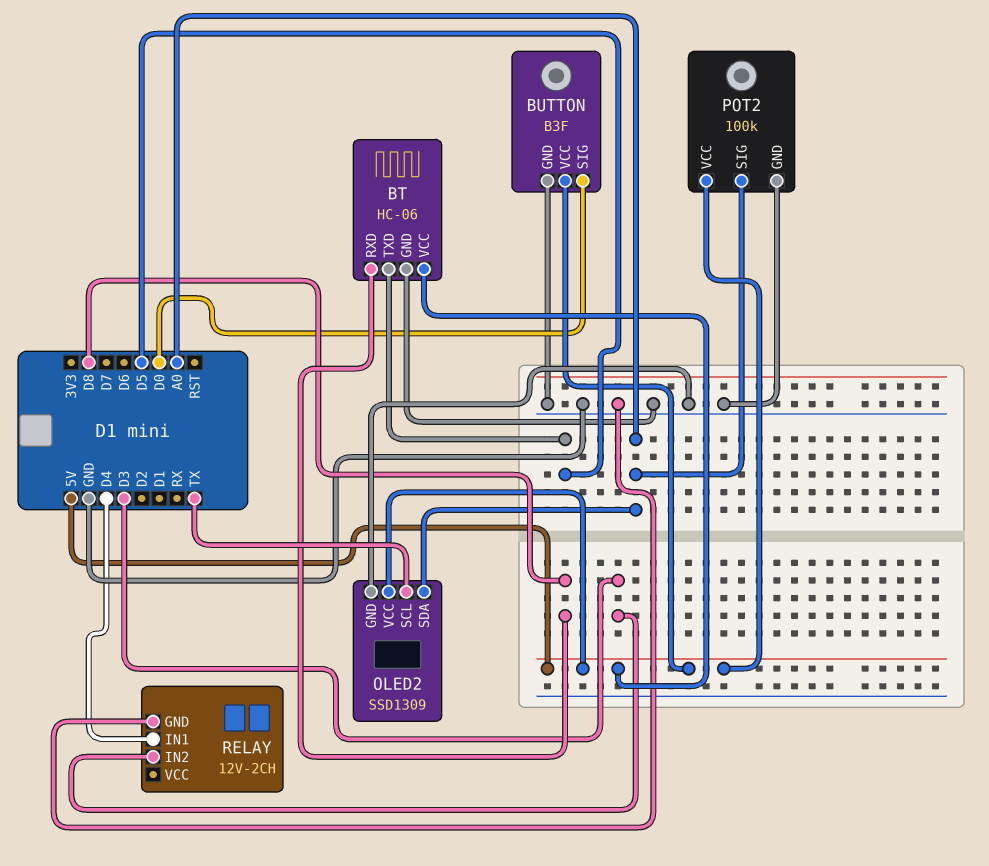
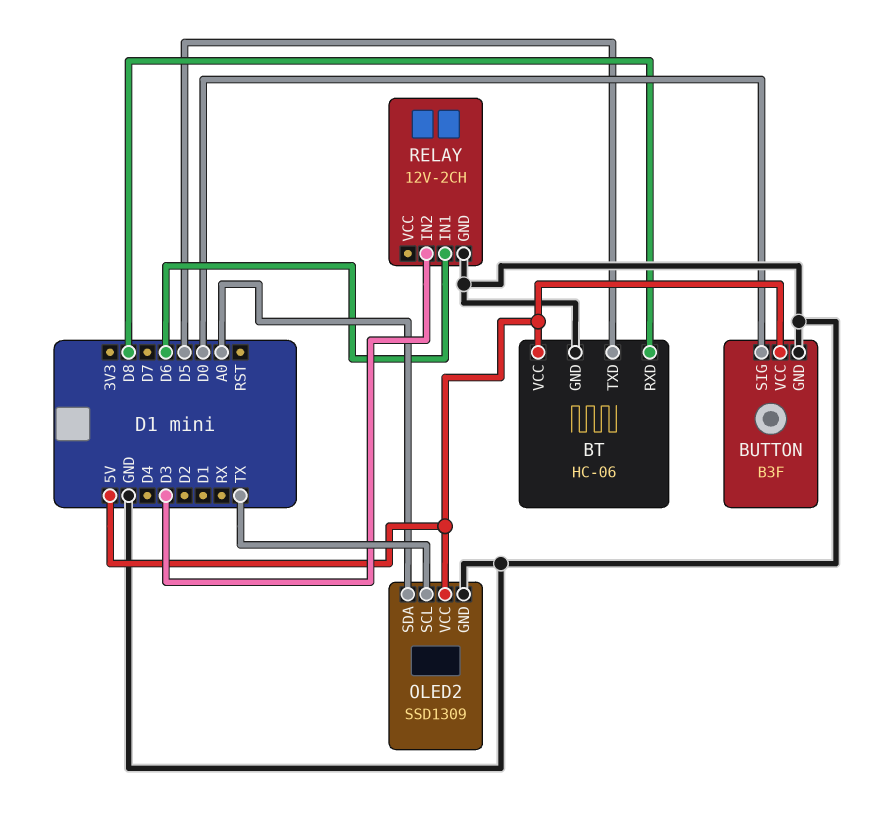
POT2: 100k -> none
POT2 pin GND: GND -> none
POT2 pin SIG: A0 -> none
POT2 pin VCC: 5V -> none
RELAY pin IN1: D4 -> D6

